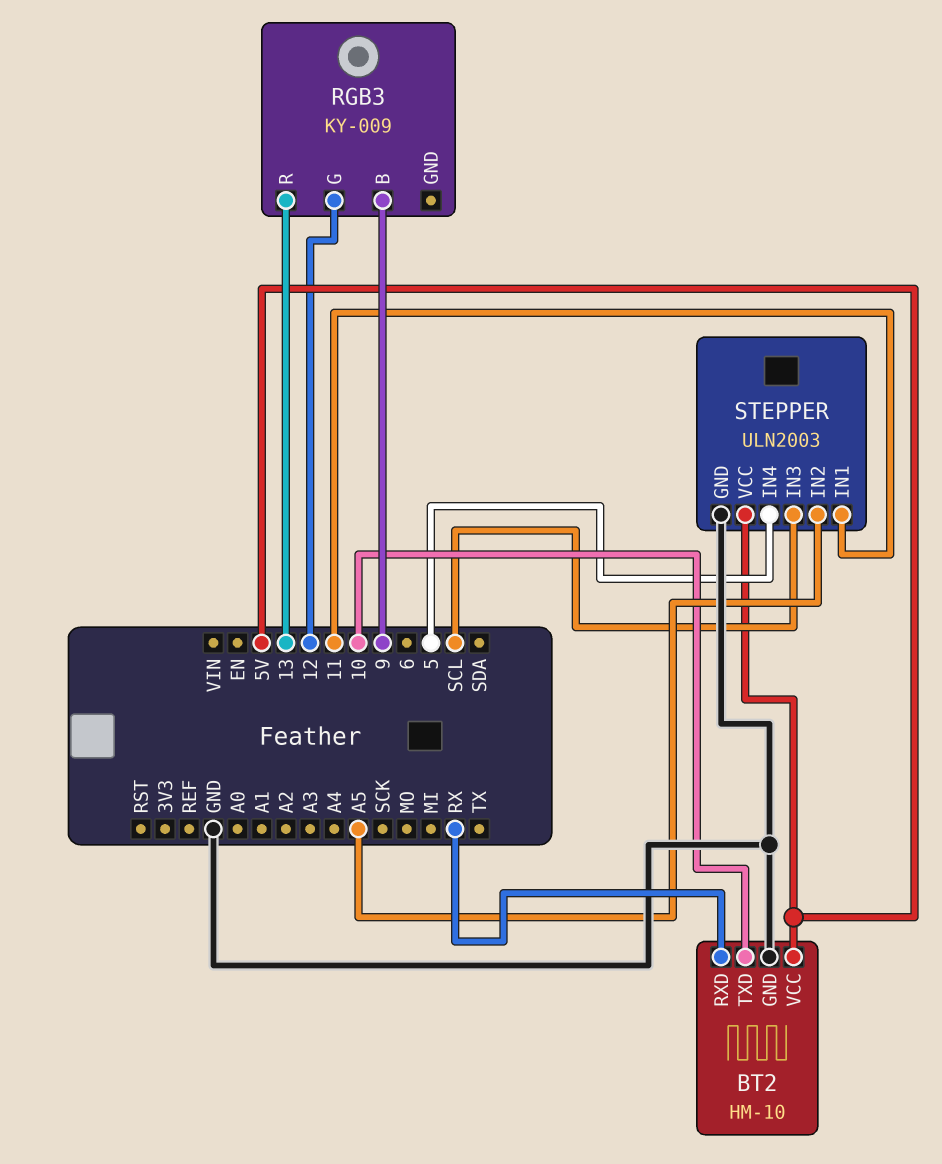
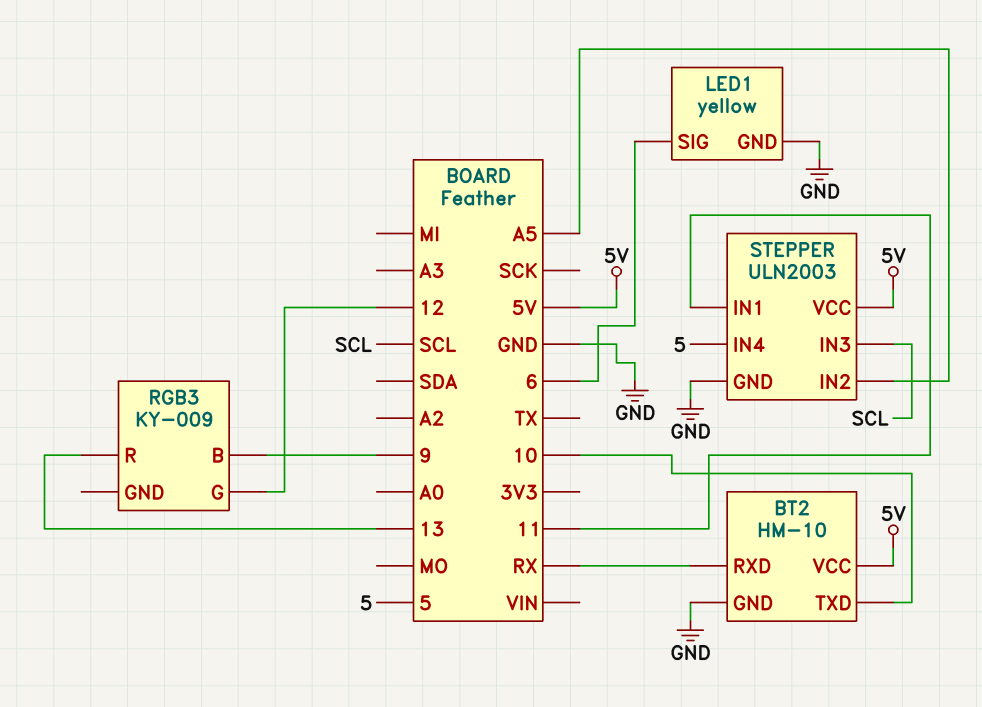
LED1: none -> yellow
LED1 pin GND: none -> GND
LED1 pin SIG: none -> 6

